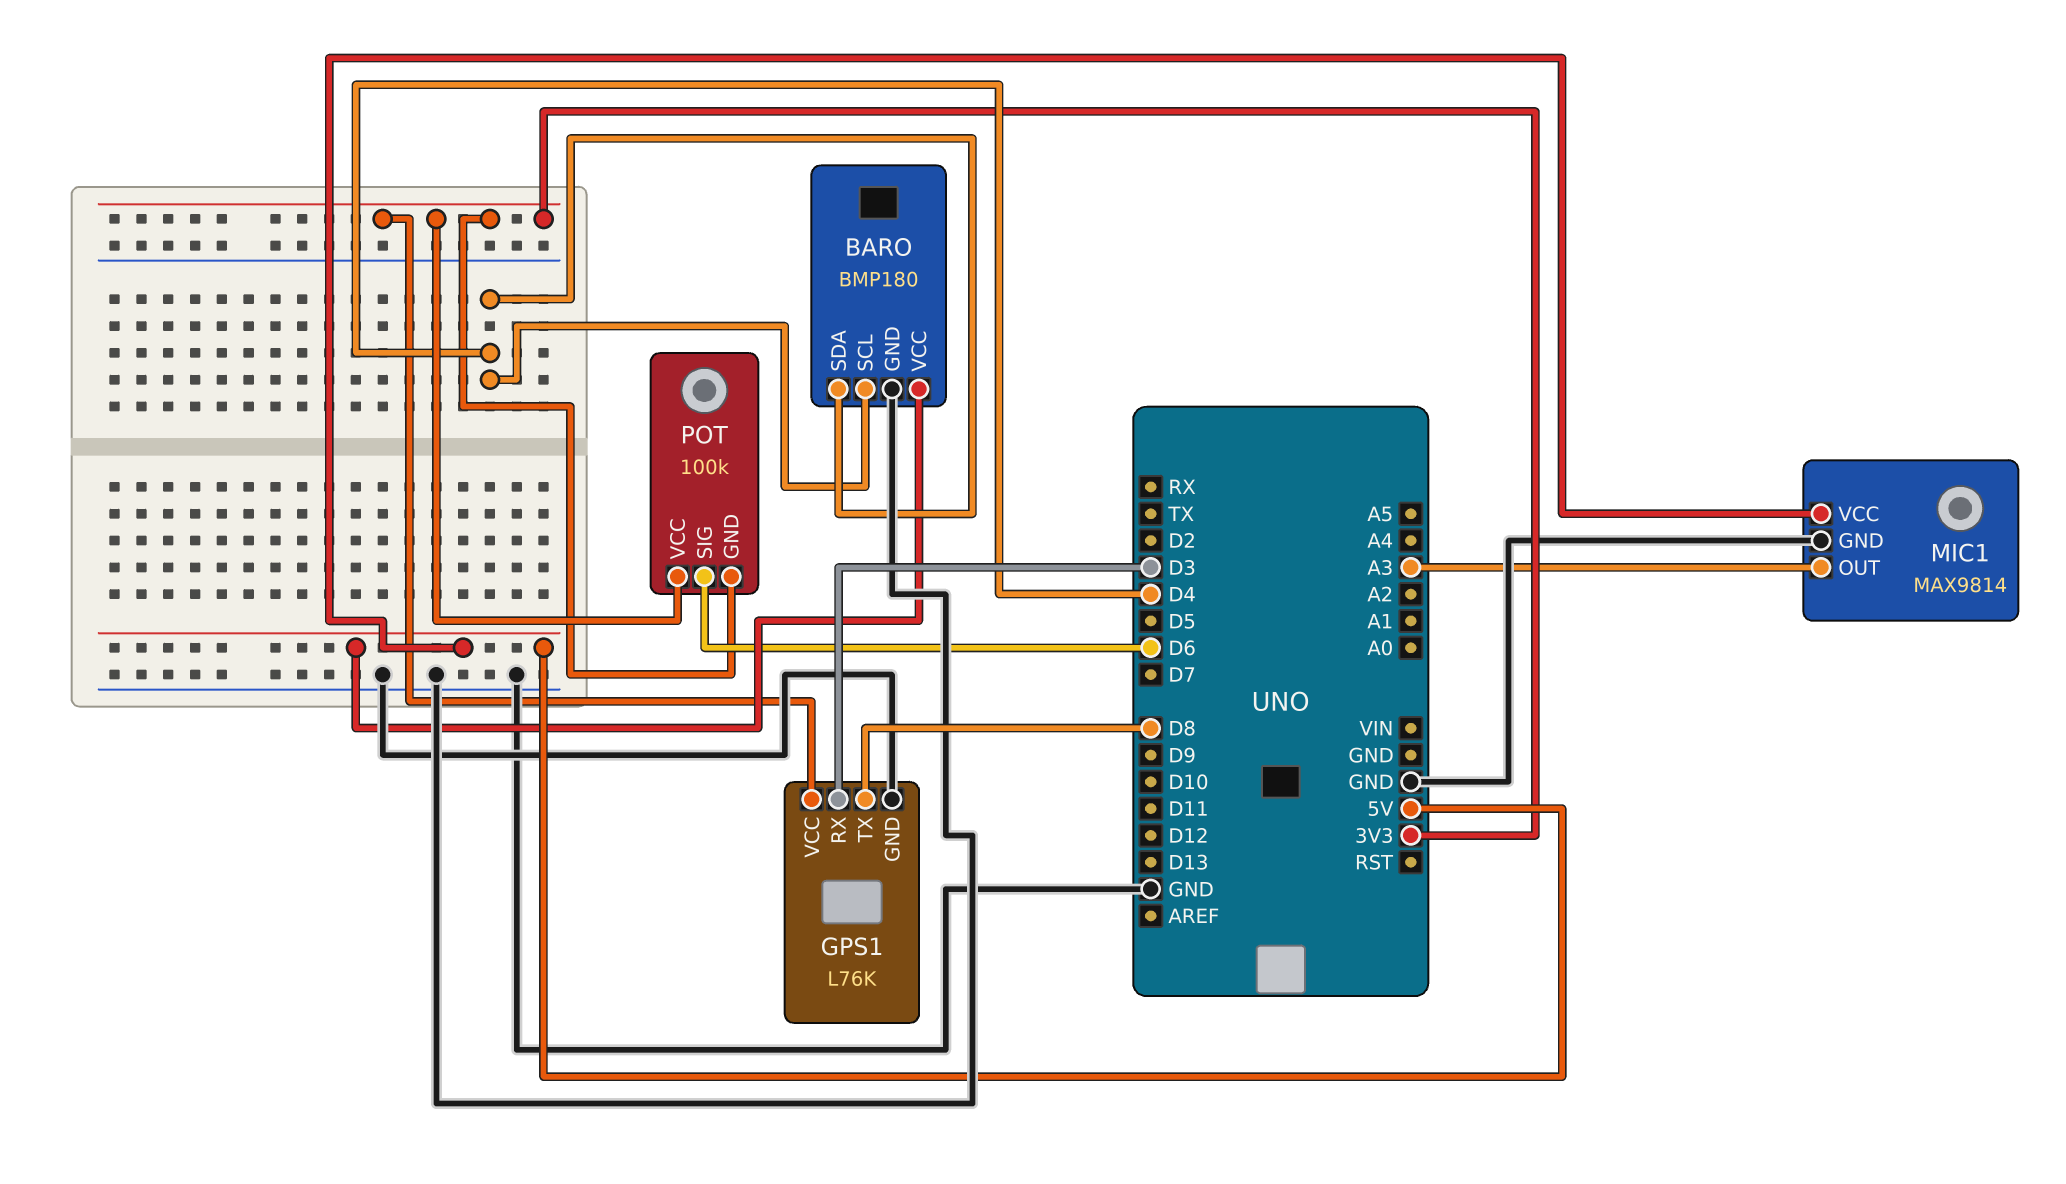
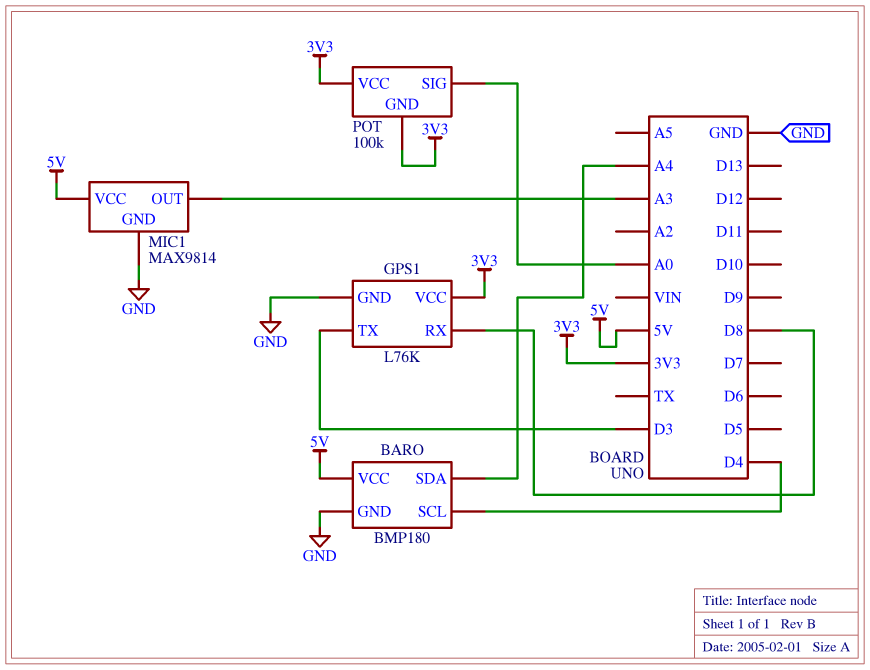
BARO pin SDA: D4 -> A4
GPS1 pin RX: D3 -> D8
GPS1 pin TX: D8 -> D3
POT pin SIG: D6 -> A0

